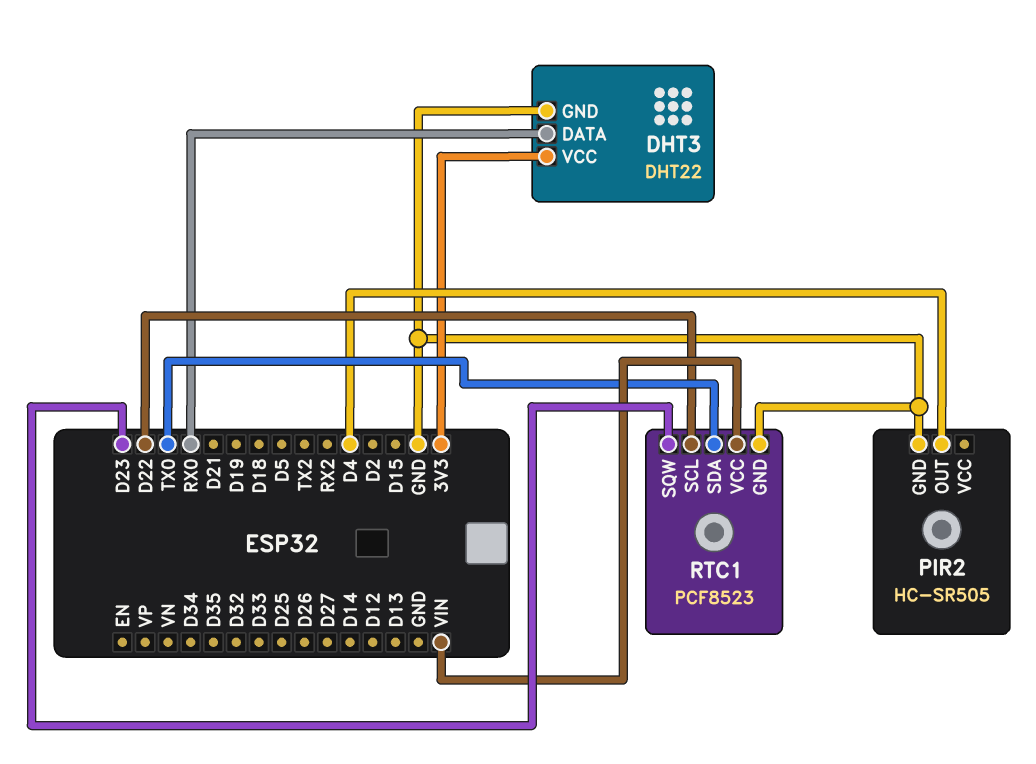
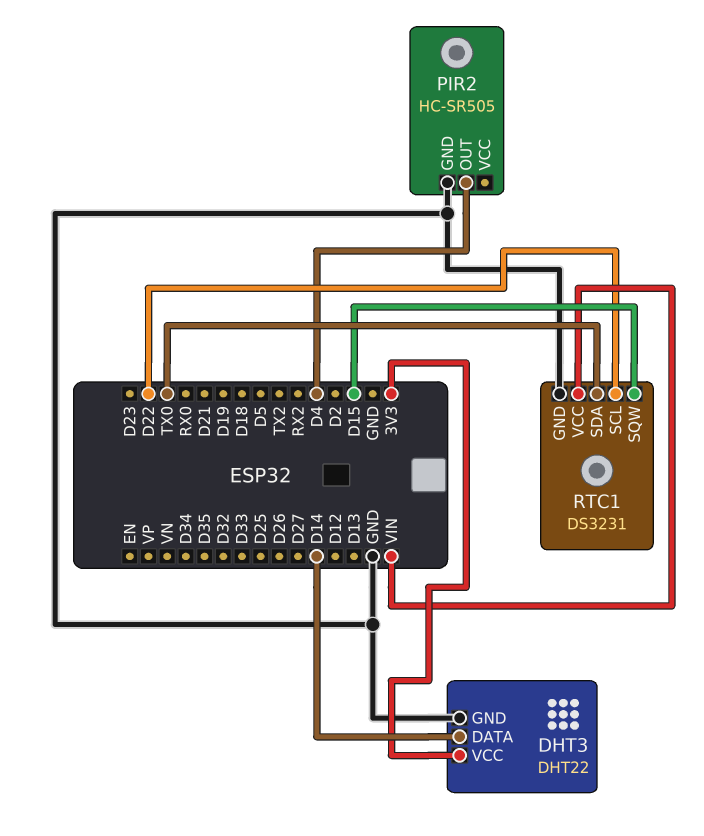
DHT3 pin DATA: RX0 -> D14
RTC1: PCF8523 -> DS3231
RTC1 pin SQW: D23 -> D15

